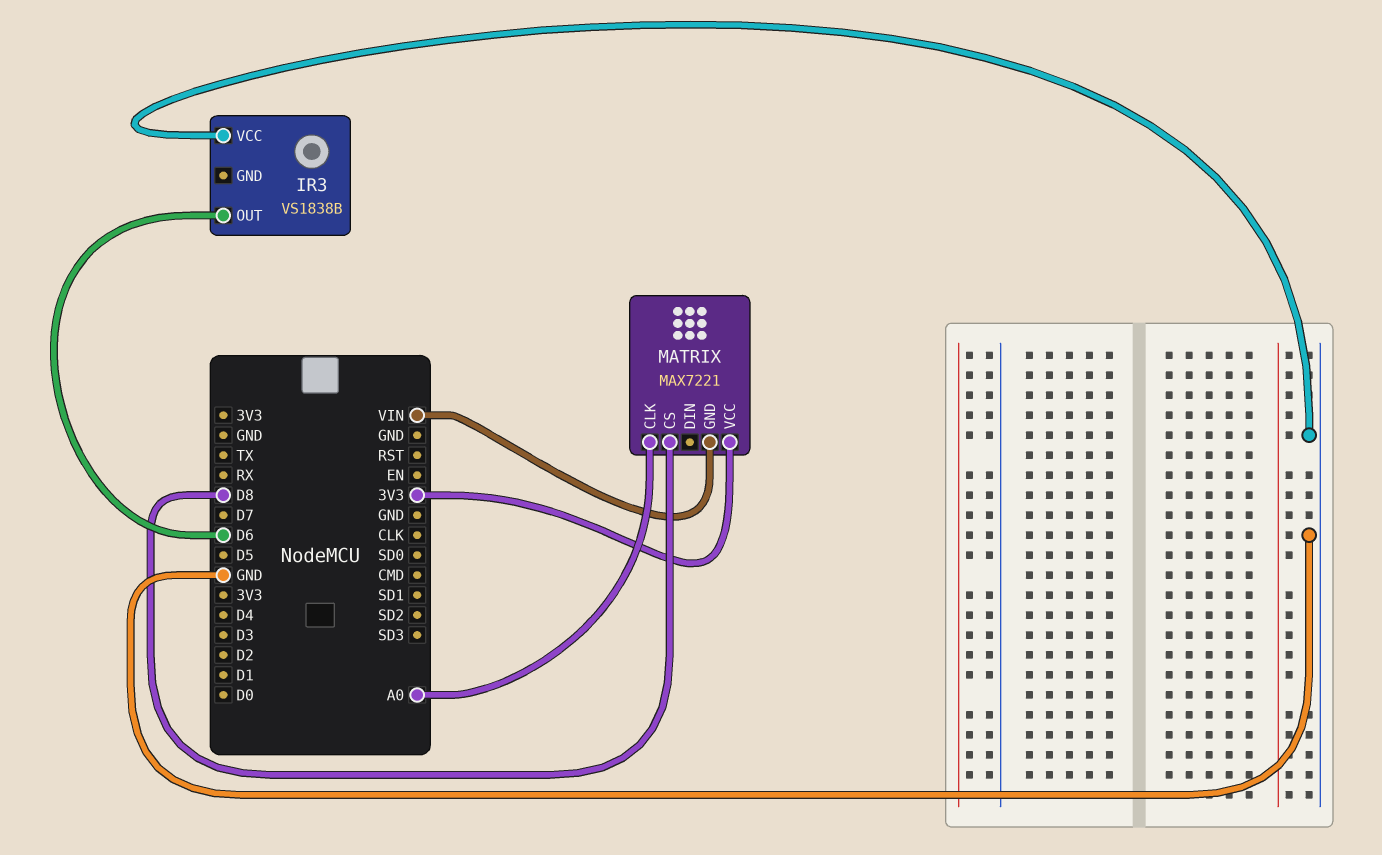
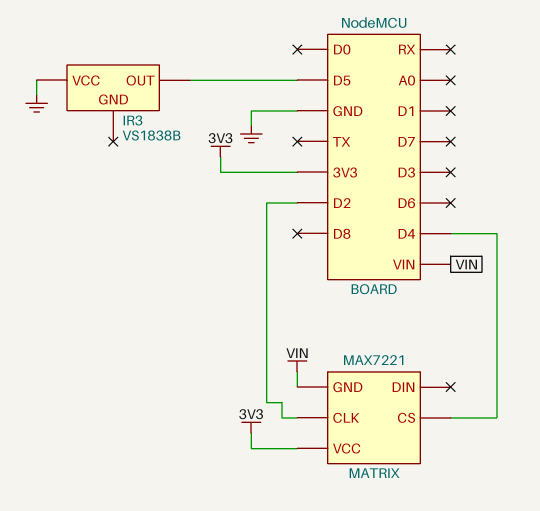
IR3 pin OUT: D6 -> D5
MATRIX pin CLK: A0 -> D2
MATRIX pin CS: D8 -> D4

